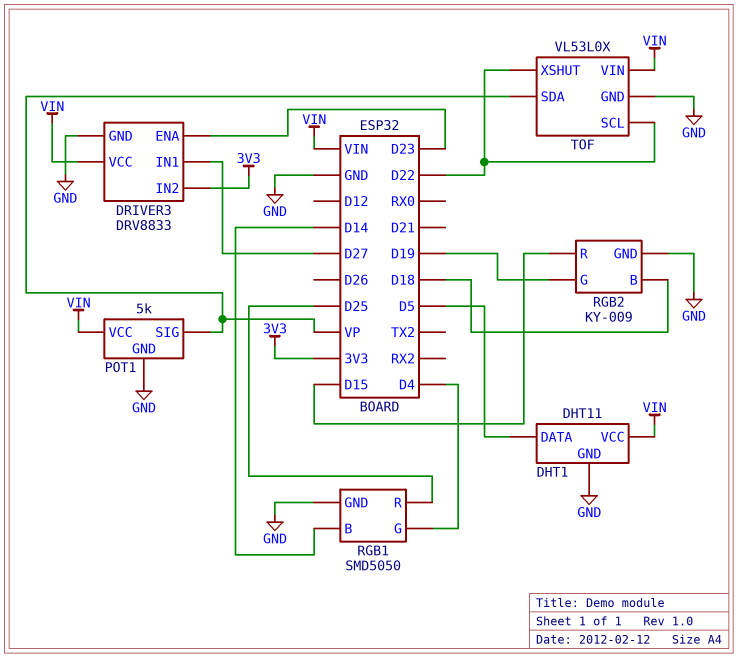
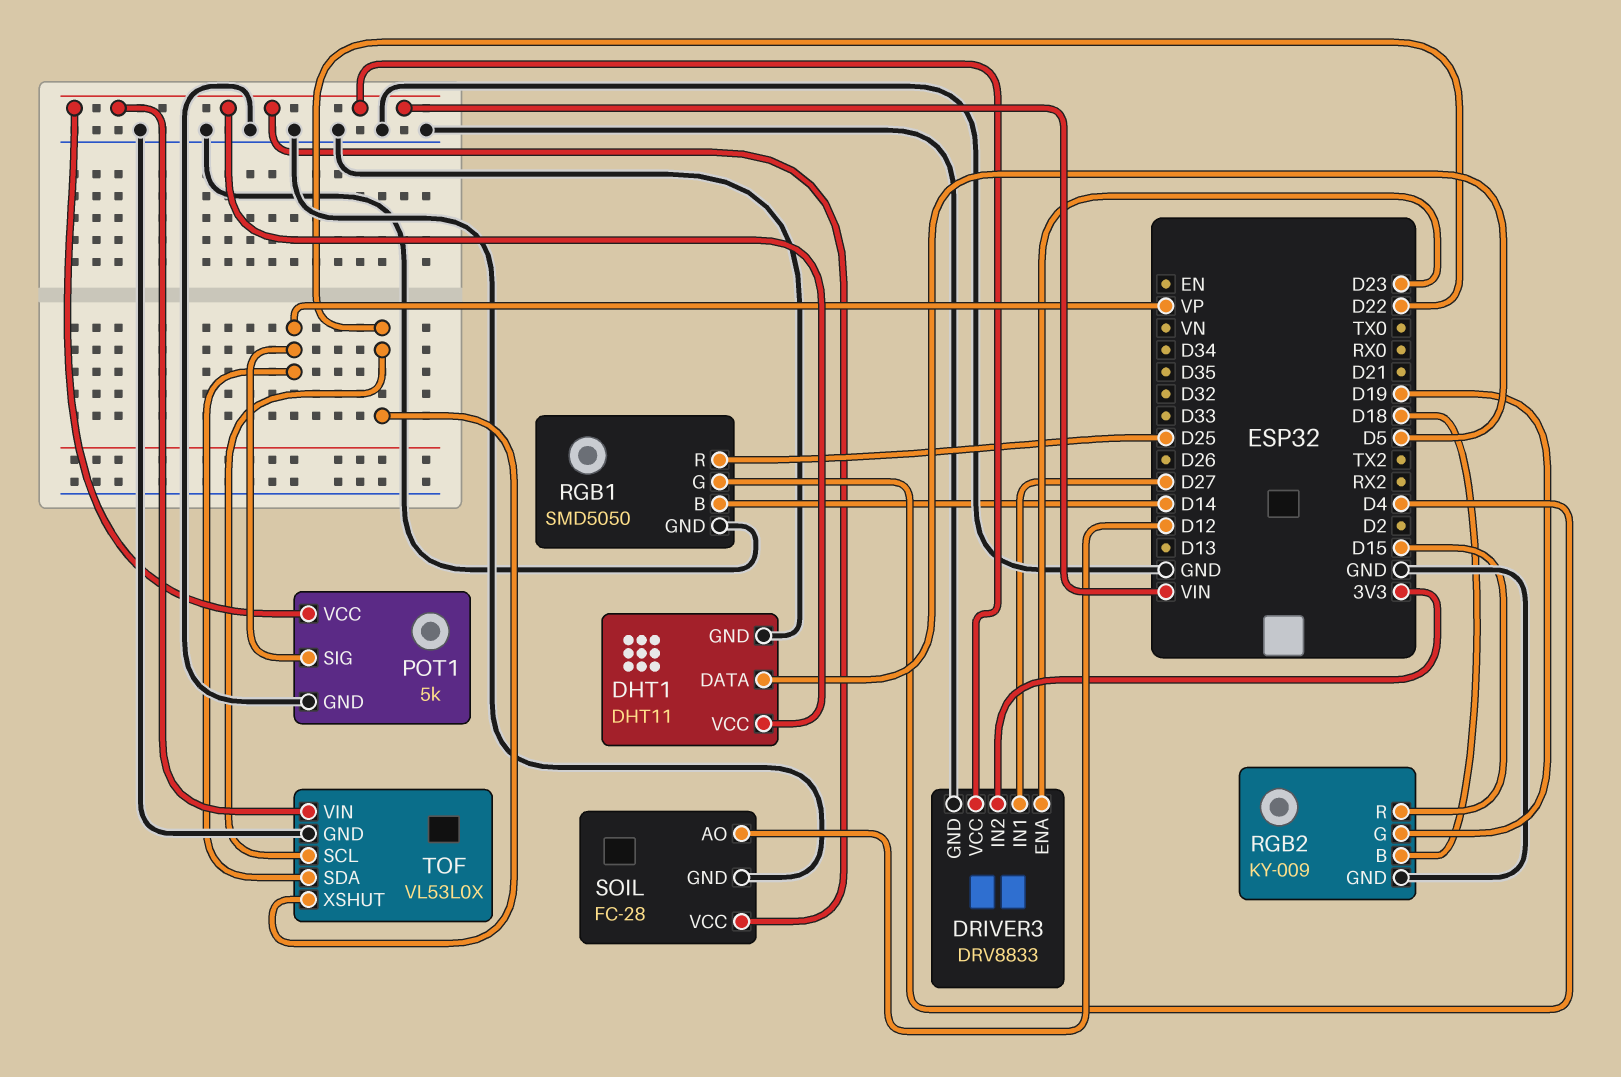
SOIL: none -> FC-28
SOIL pin AO: none -> D12
SOIL pin GND: none -> GND
SOIL pin VCC: none -> VIN

